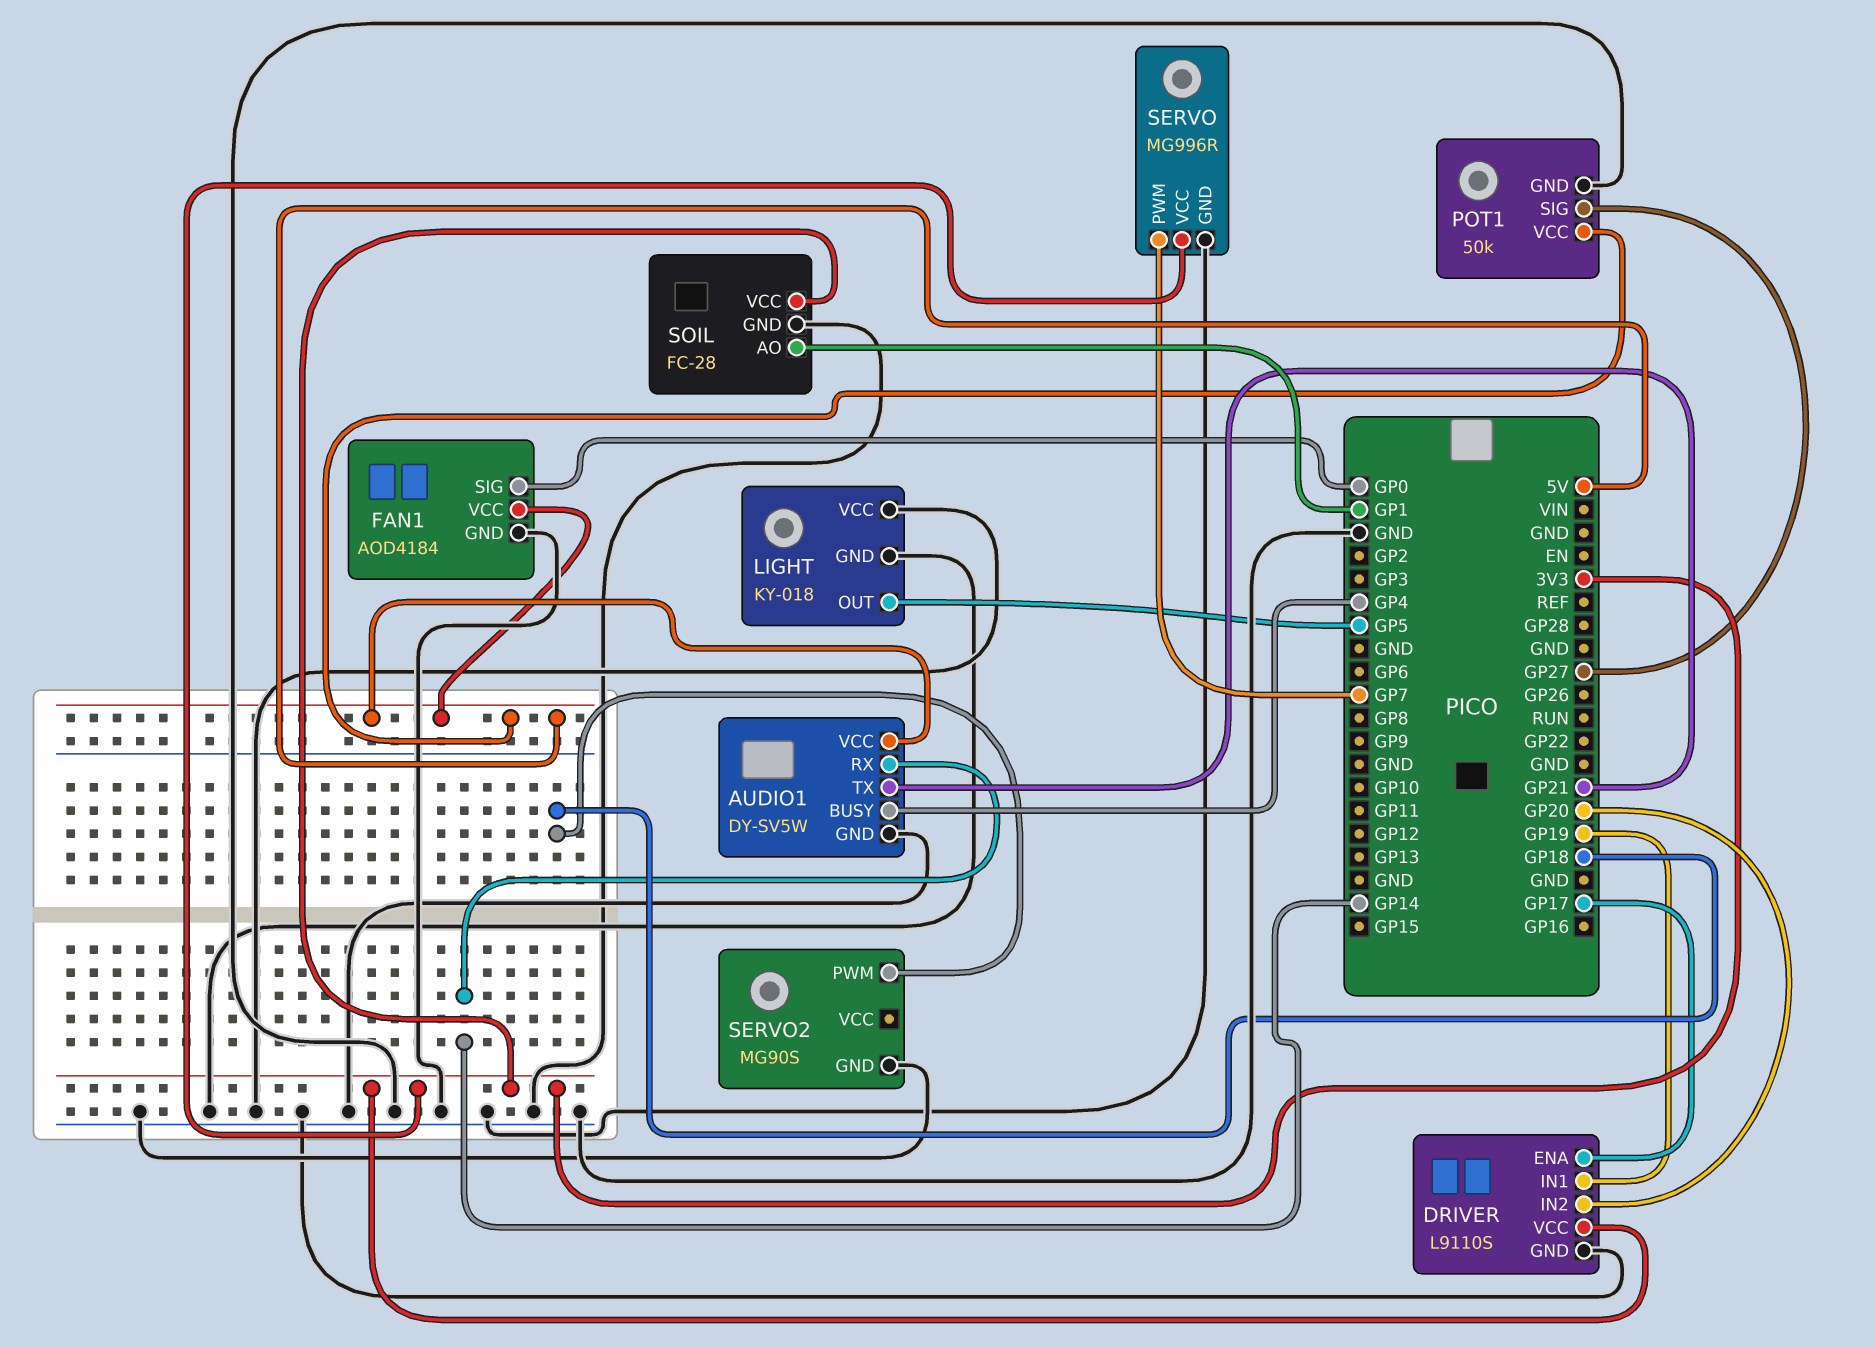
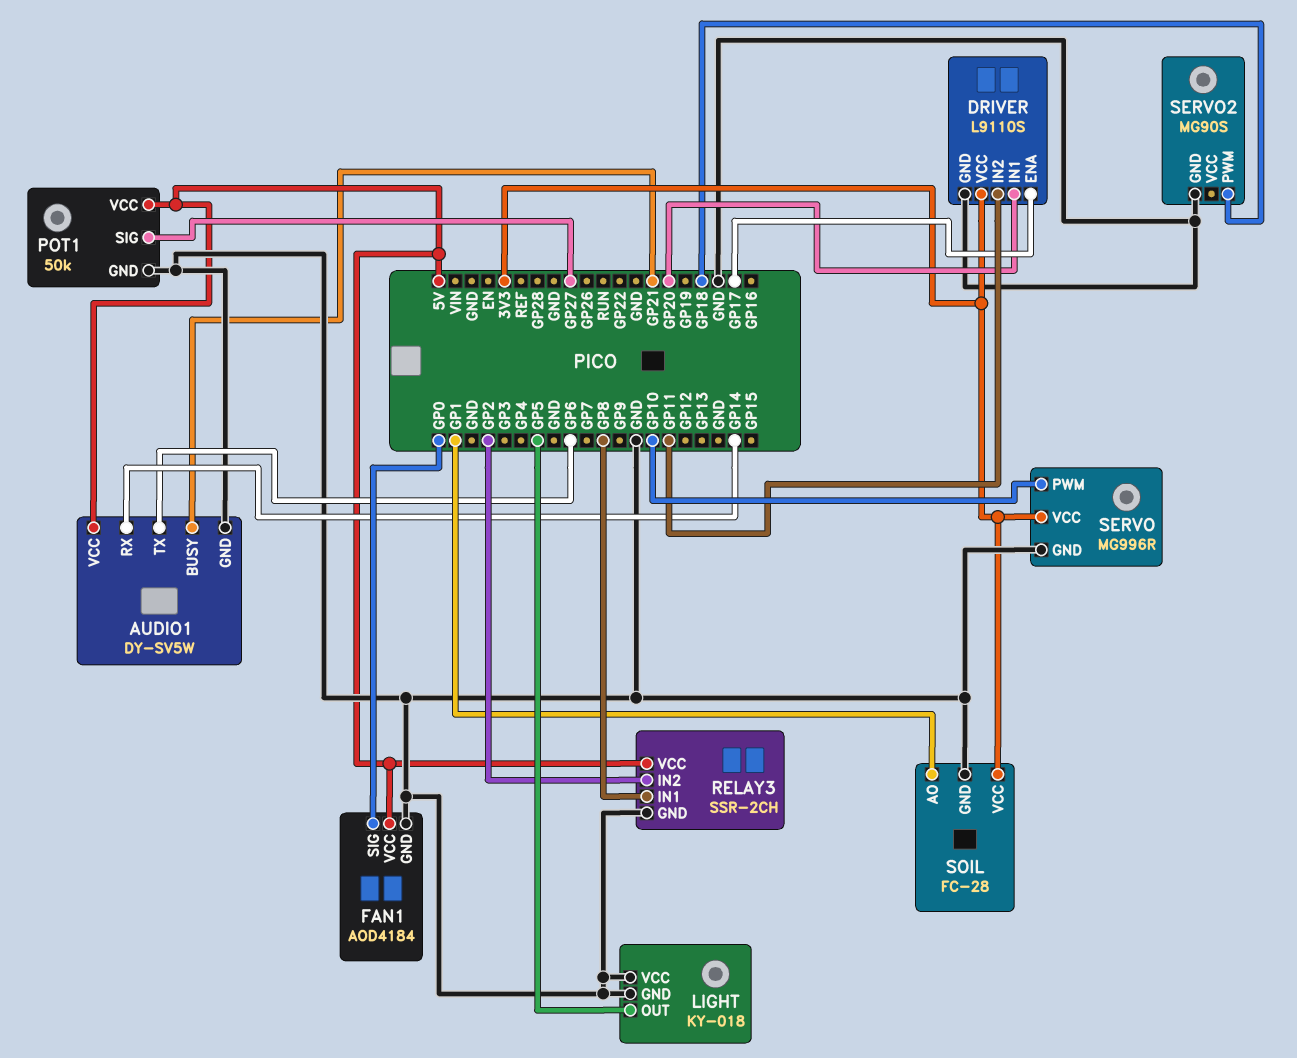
AUDIO1 pin BUSY: GP4 -> GP21
AUDIO1 pin TX: GP21 -> GP6
DRIVER pin IN1: GP19 -> GP20
DRIVER pin IN2: GP20 -> GP11
RELAY3: none -> SSR-2CH
RELAY3 pin GND: none -> GND
RELAY3 pin IN1: none -> GP8
RELAY3 pin IN2: none -> GP2
RELAY3 pin VCC: none -> 5V
SERVO pin PWM: GP7 -> GP10

